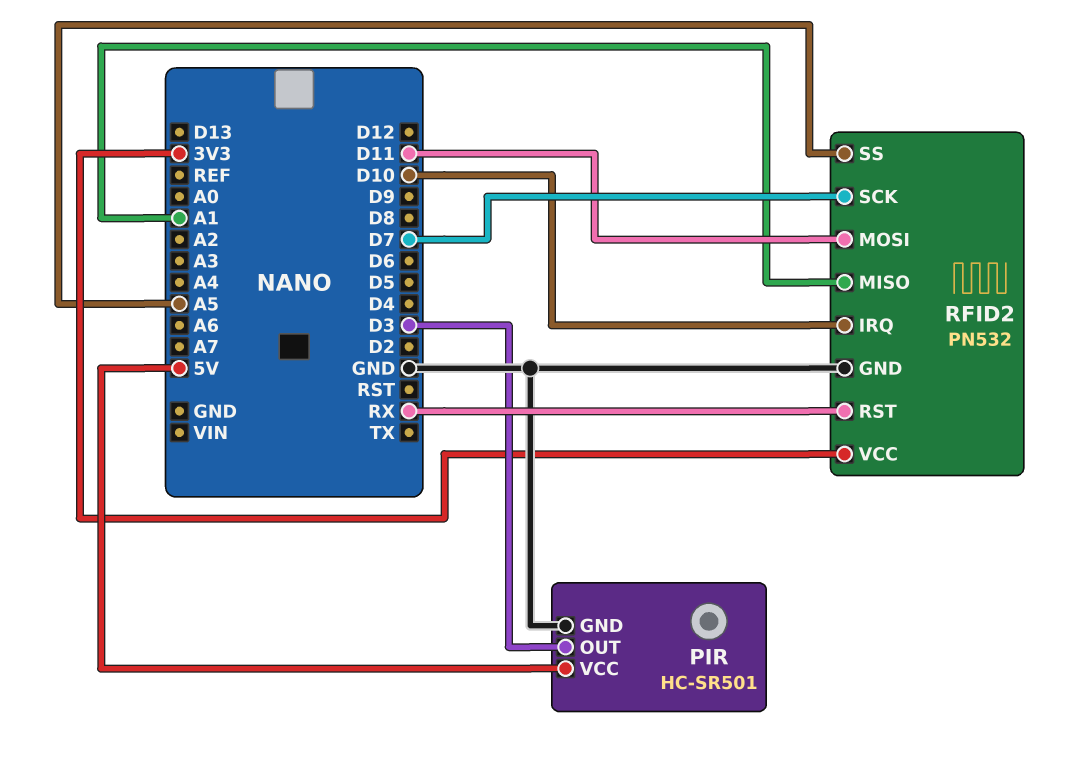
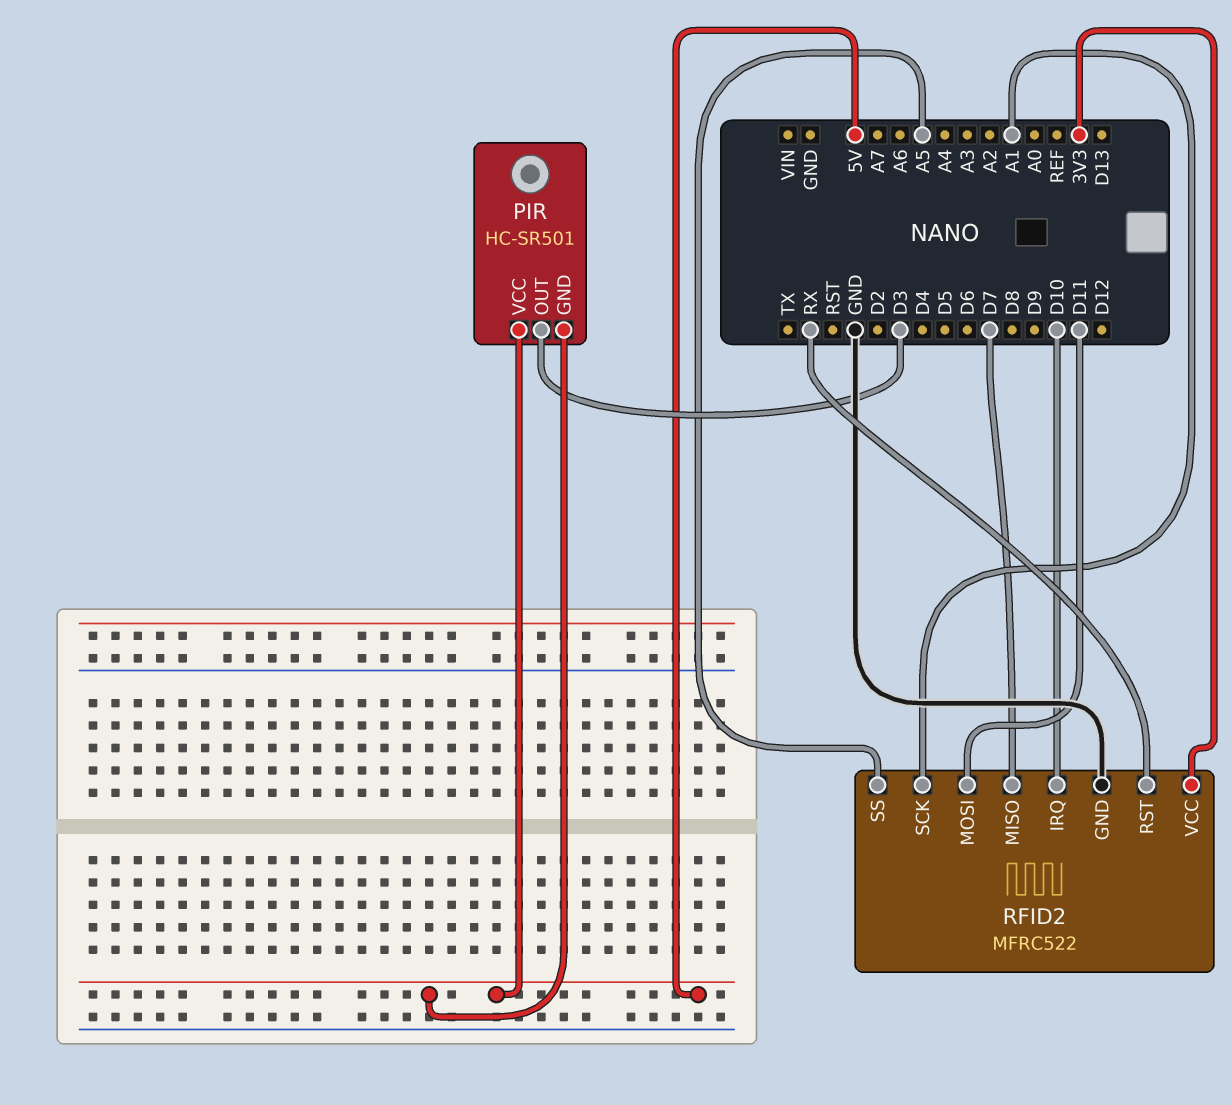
PIR pin GND: GND -> 5V
RFID2: PN532 -> MFRC522
RFID2 pin MISO: A1 -> D7
RFID2 pin SCK: D7 -> A1

